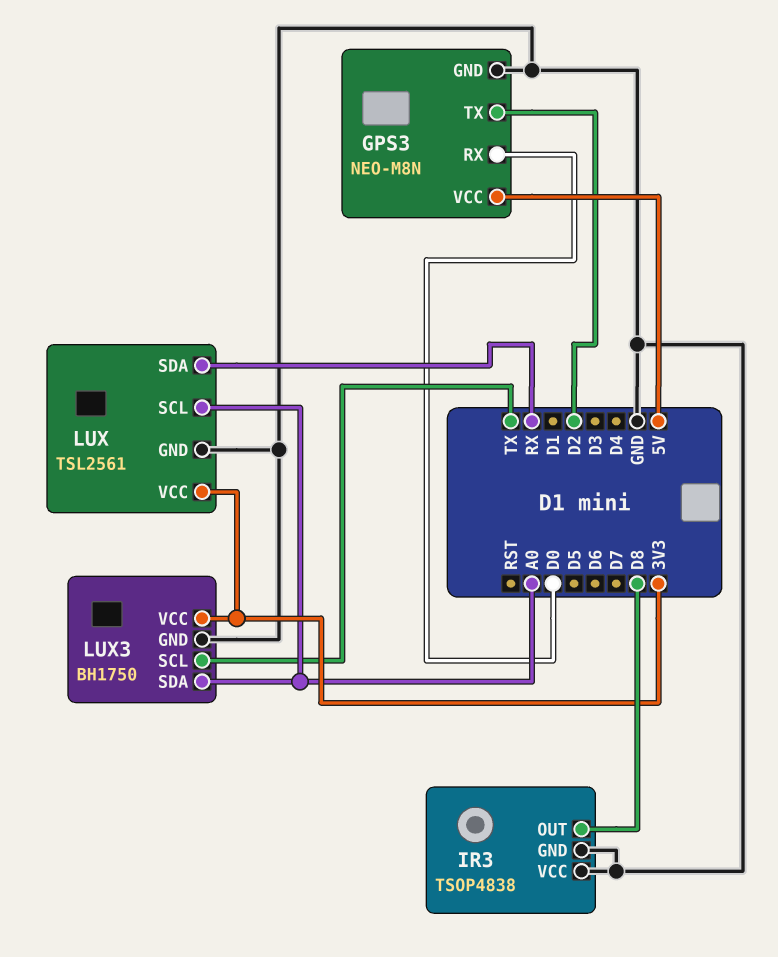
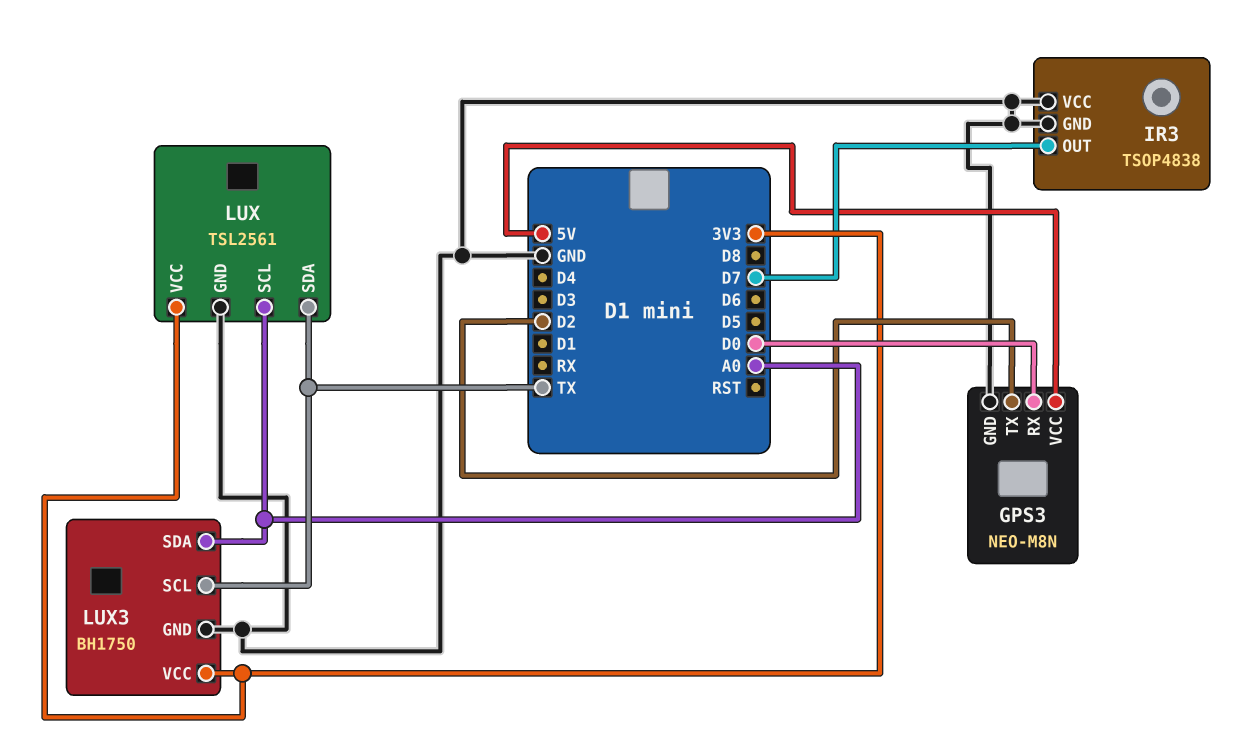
IR3 pin OUT: D8 -> D7
LUX pin SDA: RX -> TX

